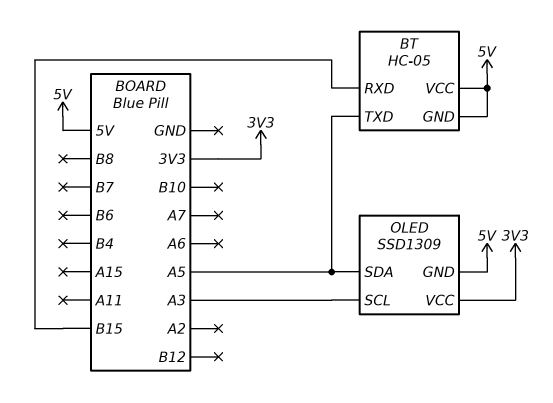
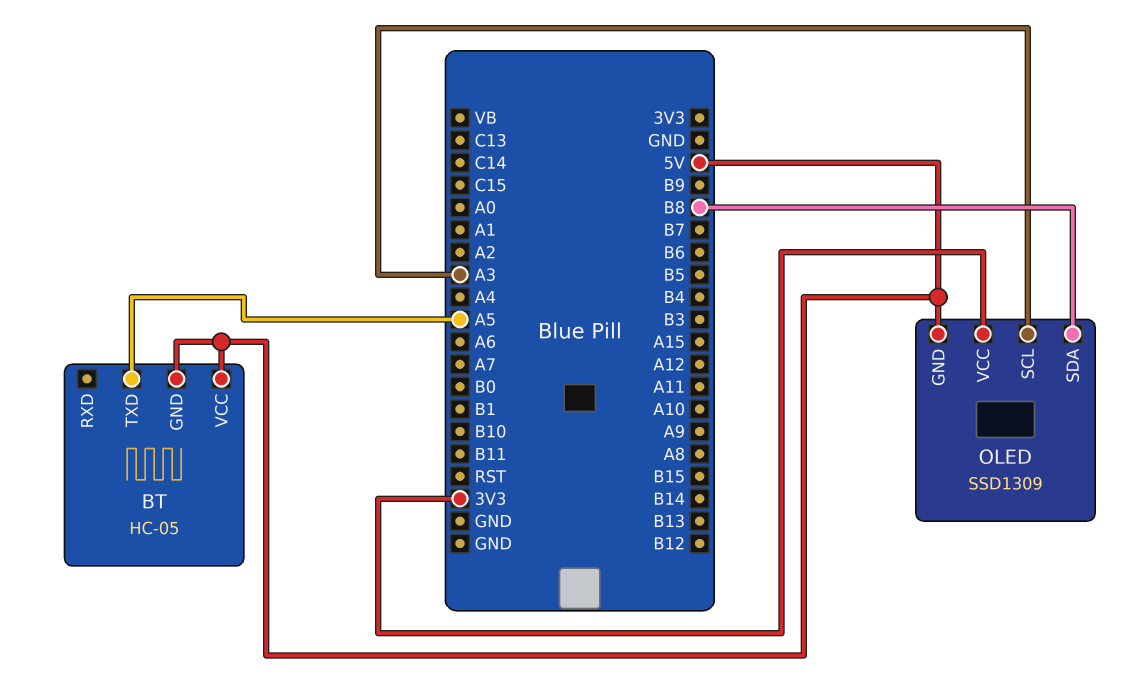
BT pin RXD: B15 -> none
OLED pin SDA: A5 -> B8

